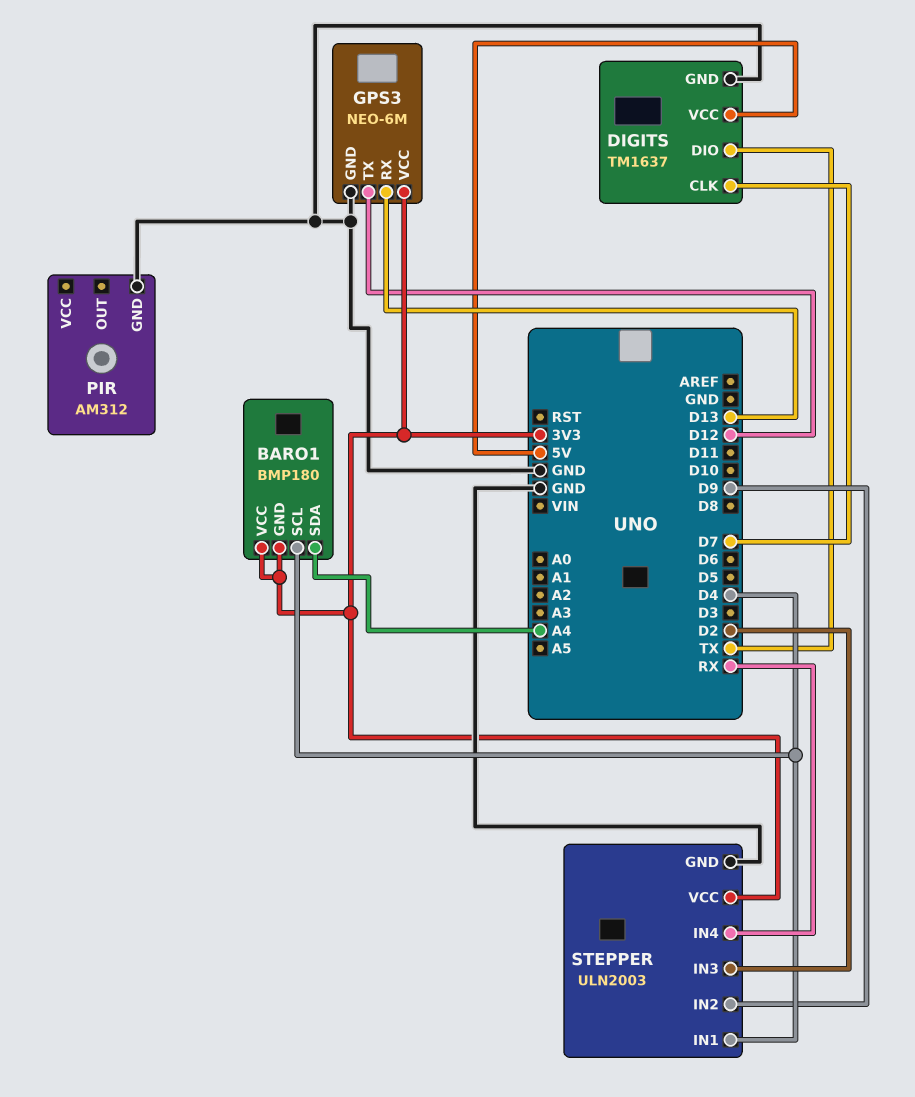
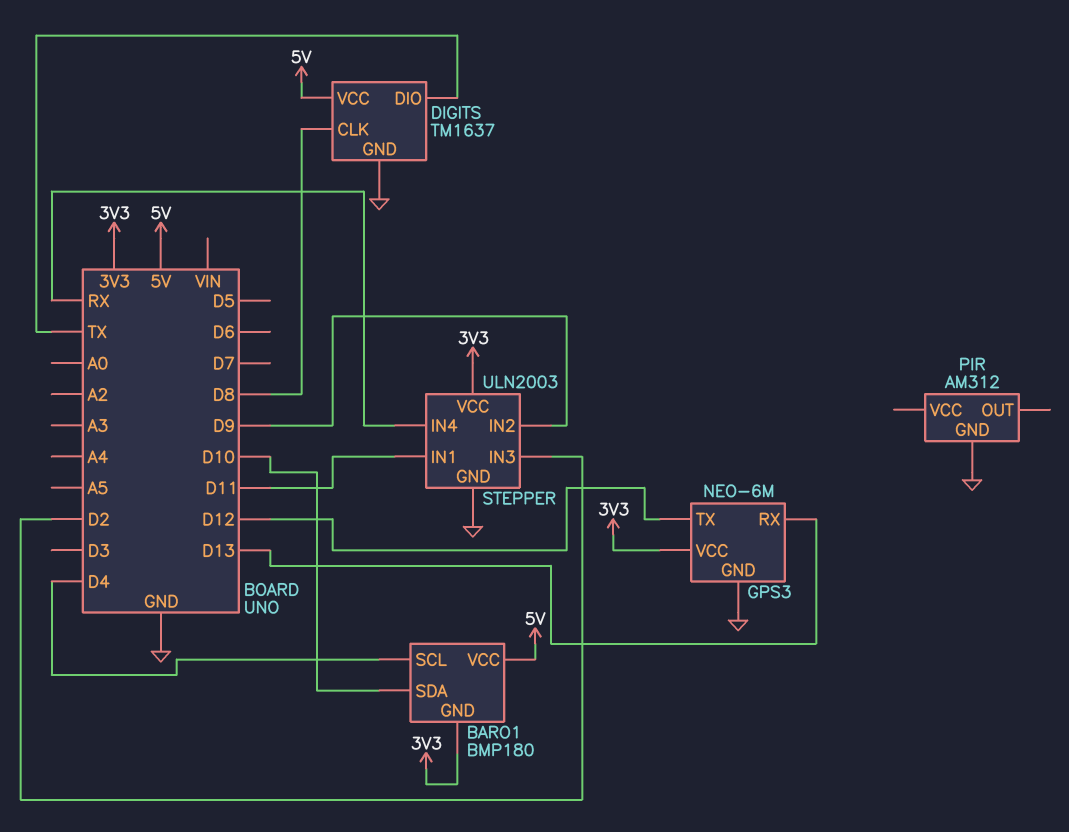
BARO1 pin SDA: A4 -> D10
BARO1 pin VCC: 3V3 -> 5V
DIGITS pin CLK: D7 -> D8
STEPPER pin IN1: D4 -> D11

